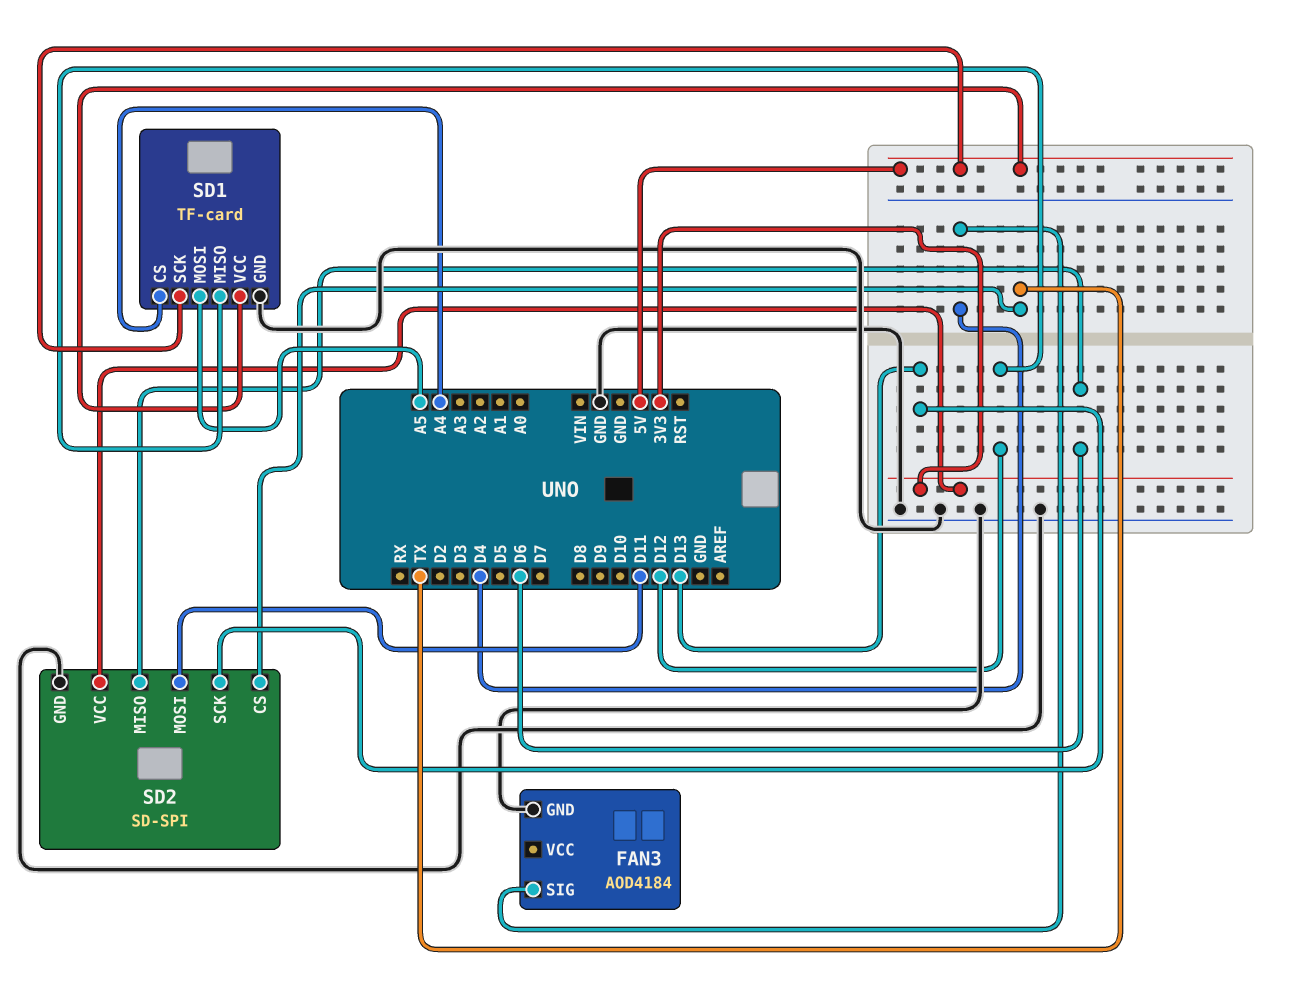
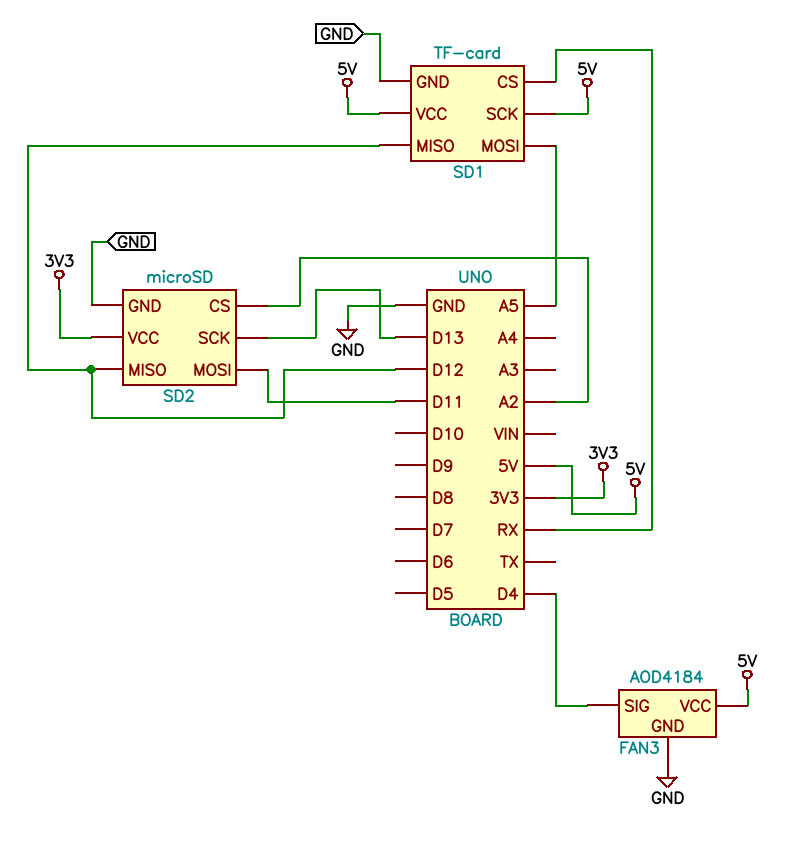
FAN3 pin VCC: none -> 5V
SD1 pin CS: A4 -> RX
SD2: SD-SPI -> microSD
SD2 pin CS: TX -> A2
SD2 pin MISO: D6 -> D12

